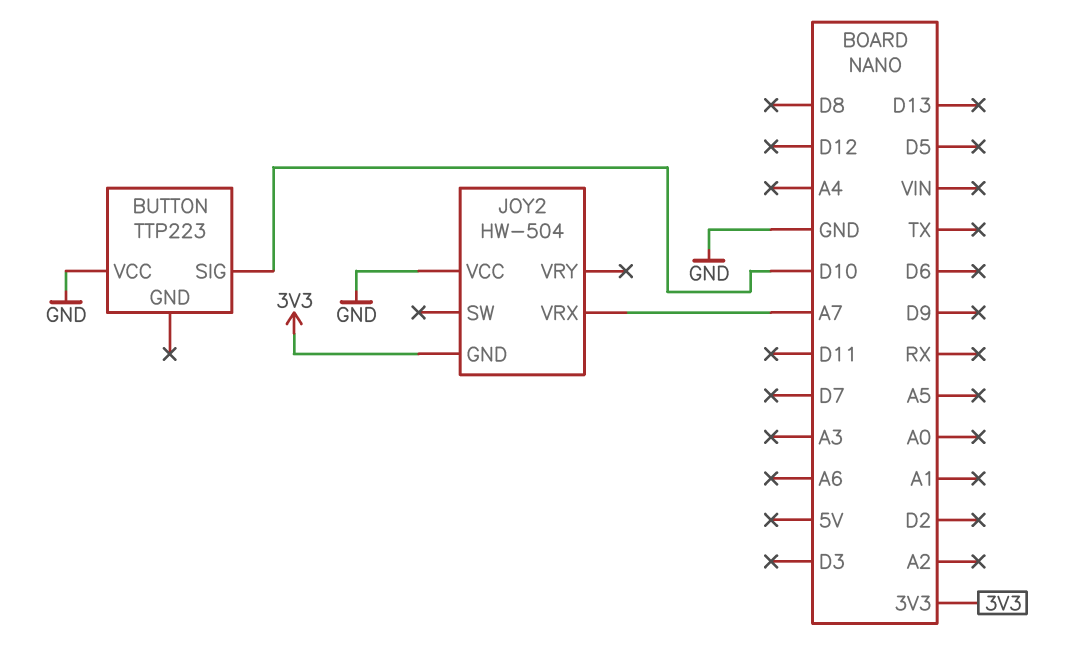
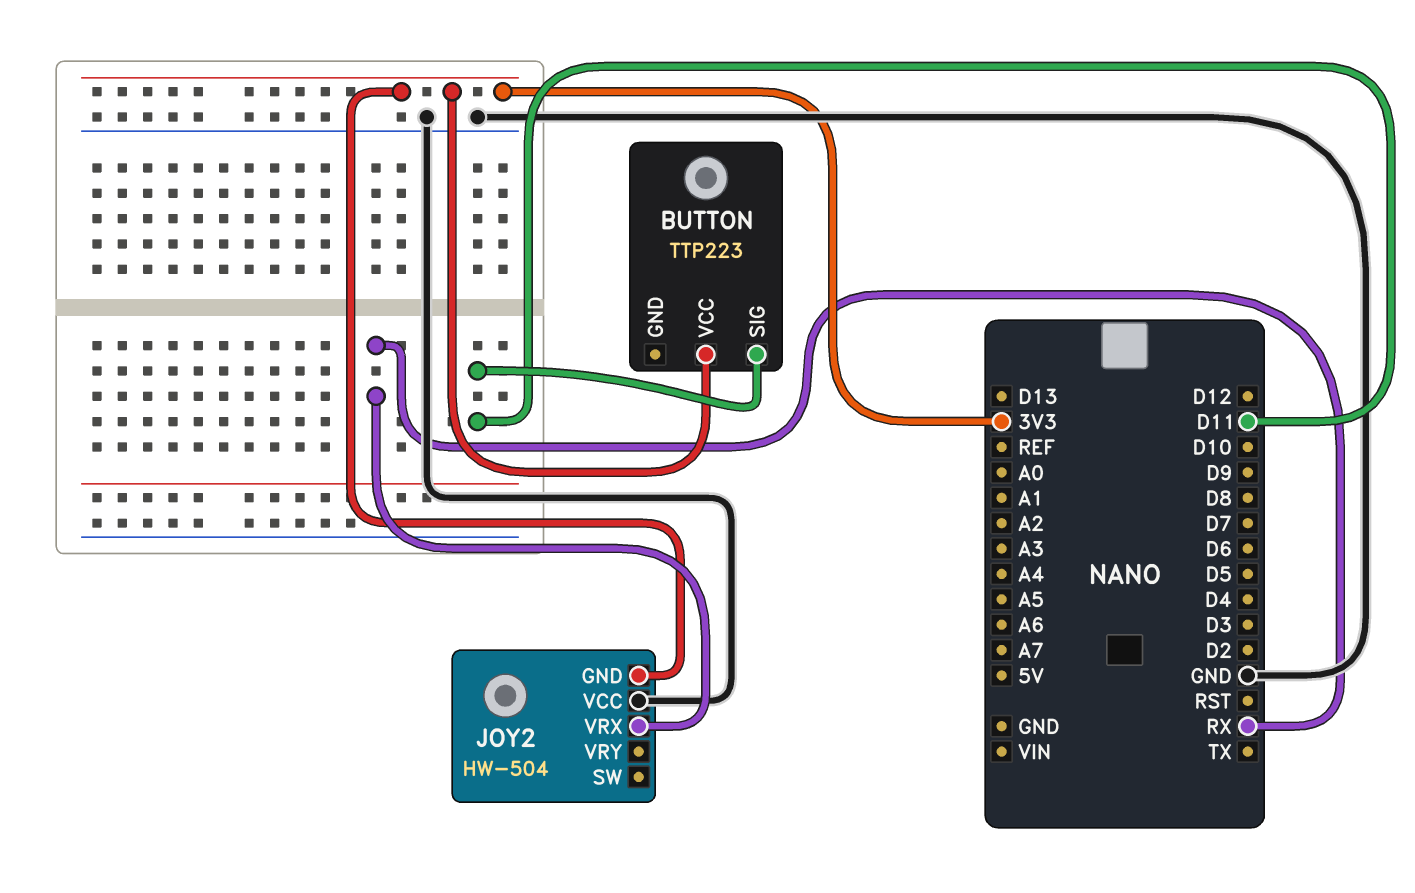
BUTTON pin SIG: D10 -> D11
BUTTON pin VCC: GND -> 3V3
JOY2 pin VRX: A7 -> RX

